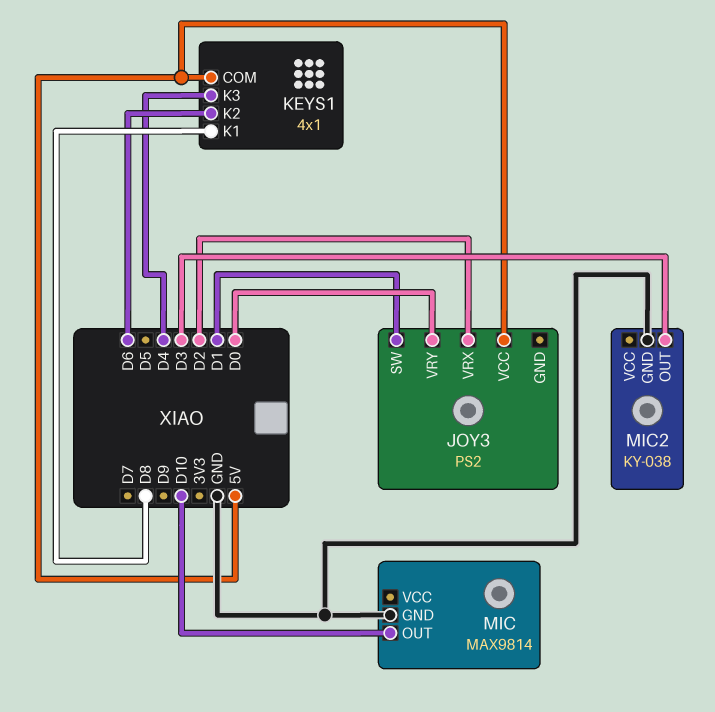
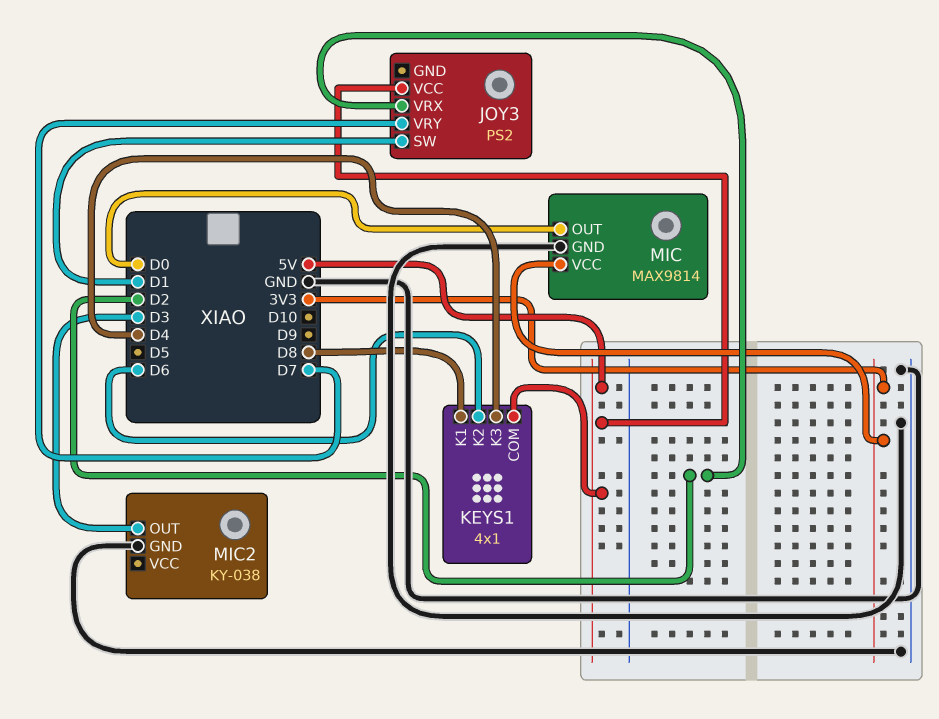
JOY3 pin VRY: D0 -> D7
MIC pin OUT: D10 -> D0
MIC pin VCC: none -> 3V3

